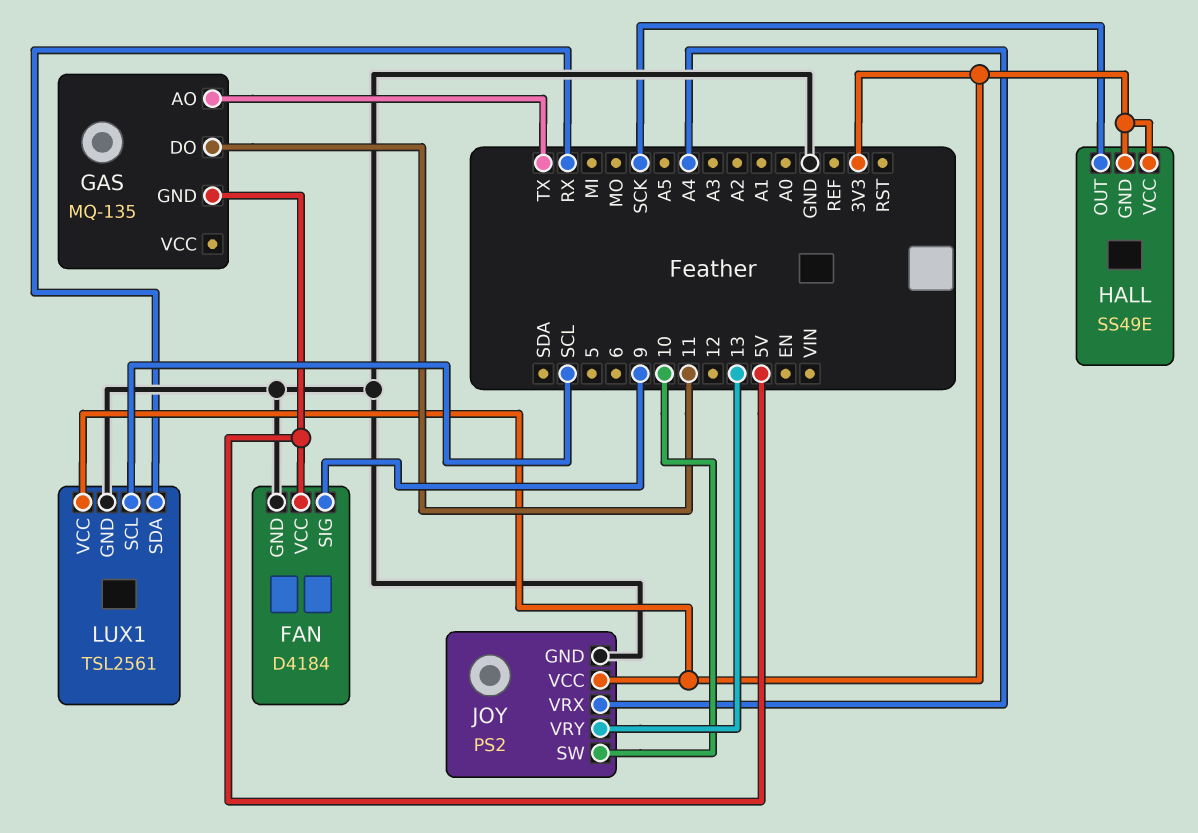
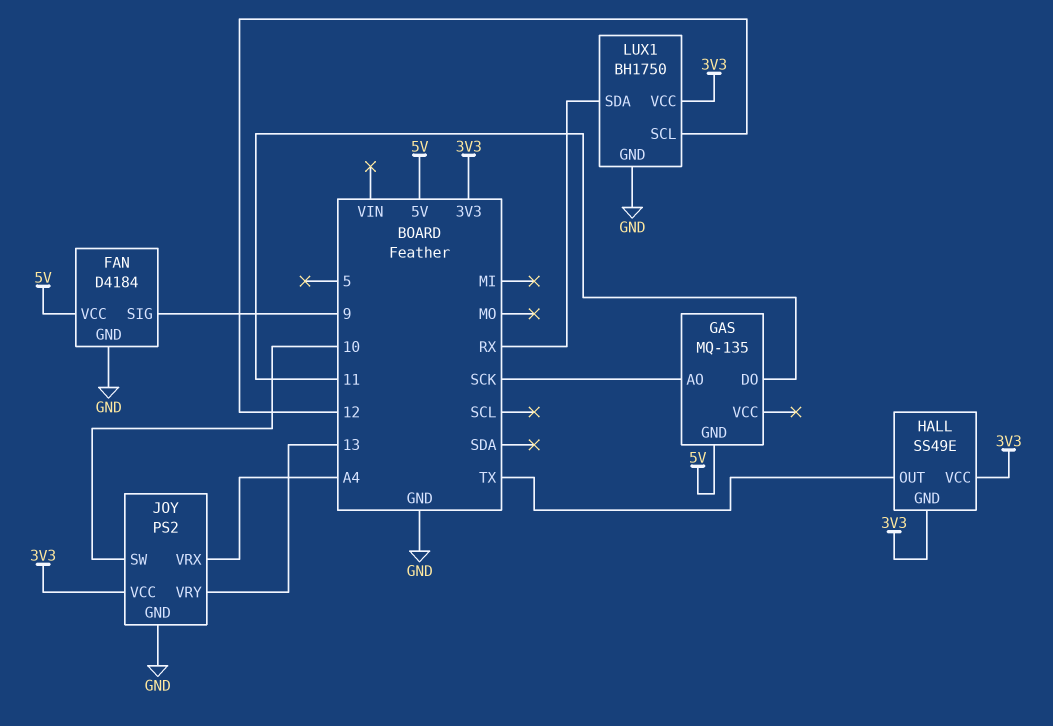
GAS pin AO: TX -> SCK
HALL pin OUT: SCK -> TX
LUX1: TSL2561 -> BH1750
LUX1 pin SCL: SCL -> 12

